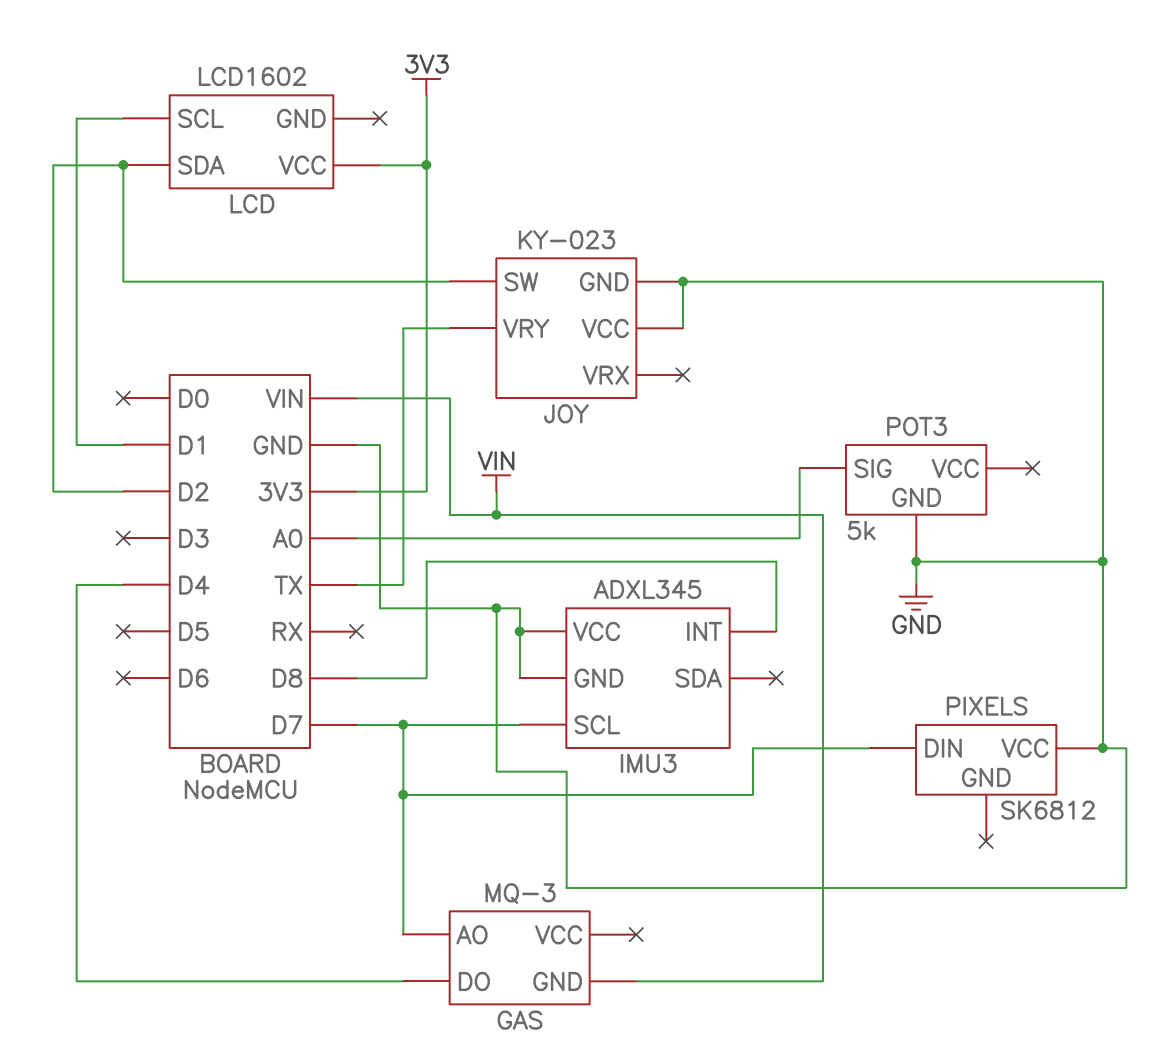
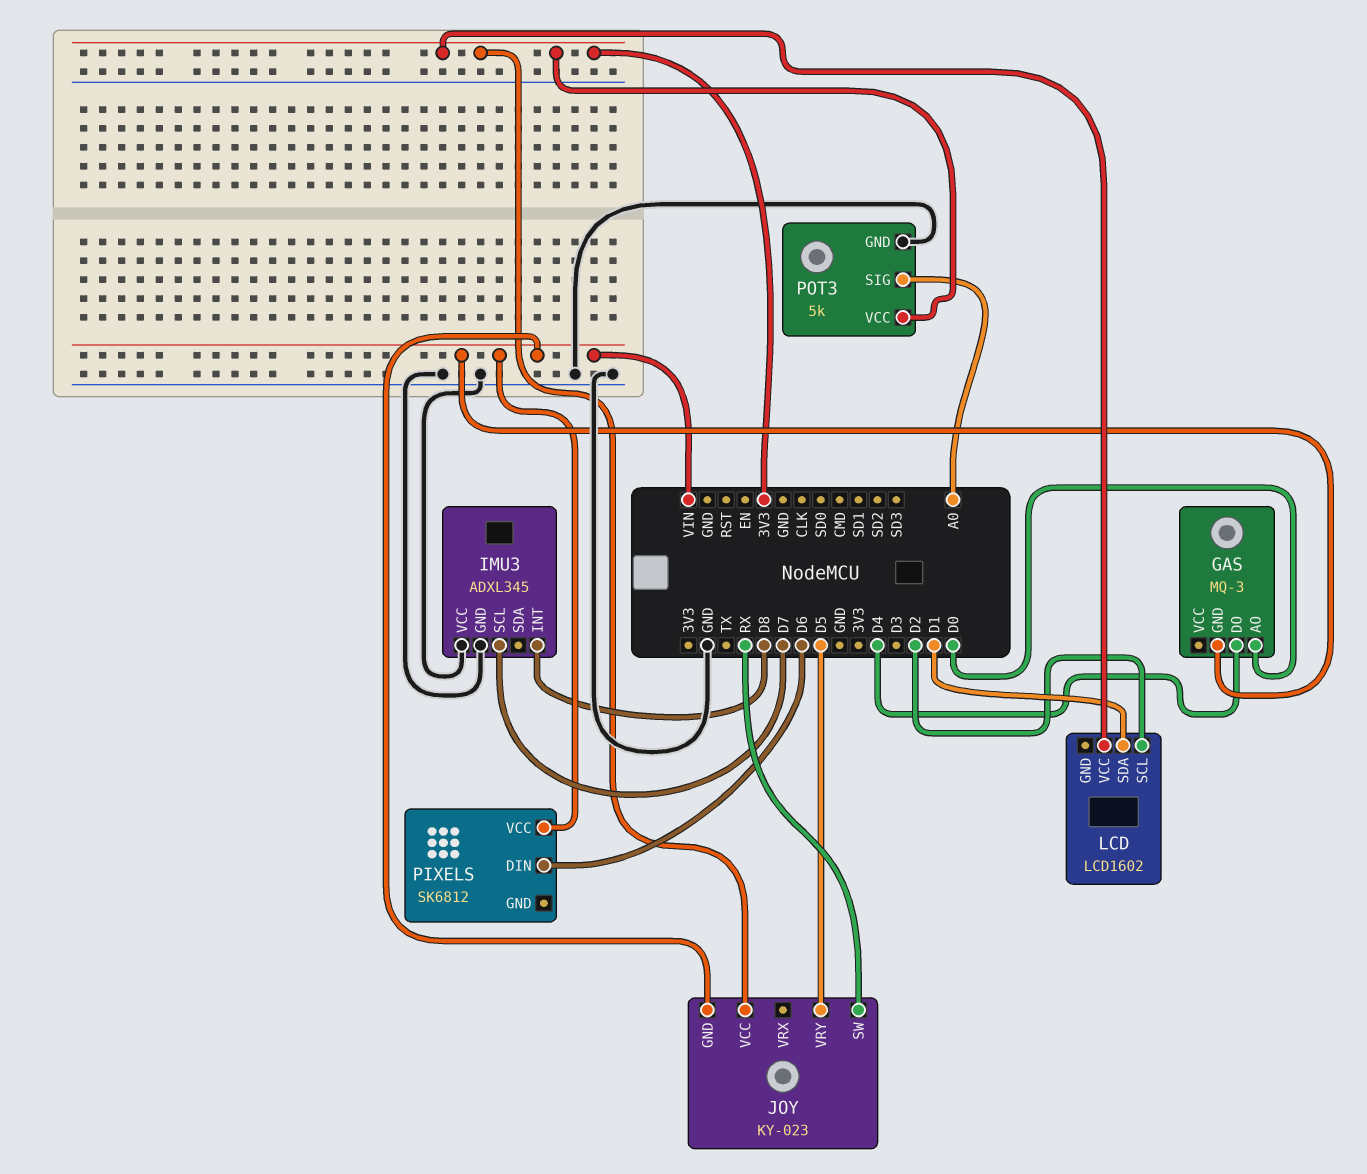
GAS pin AO: D7 -> D0
JOY pin GND: GND -> VIN
JOY pin SW: D2 -> RX
JOY pin VCC: GND -> 3V3
JOY pin VRY: TX -> D5
LCD pin SCL: D1 -> D2
LCD pin SDA: D2 -> D1
PIXELS pin DIN: D7 -> D6
PIXELS pin VCC: GND -> VIN
POT3 pin VCC: none -> 3V3

